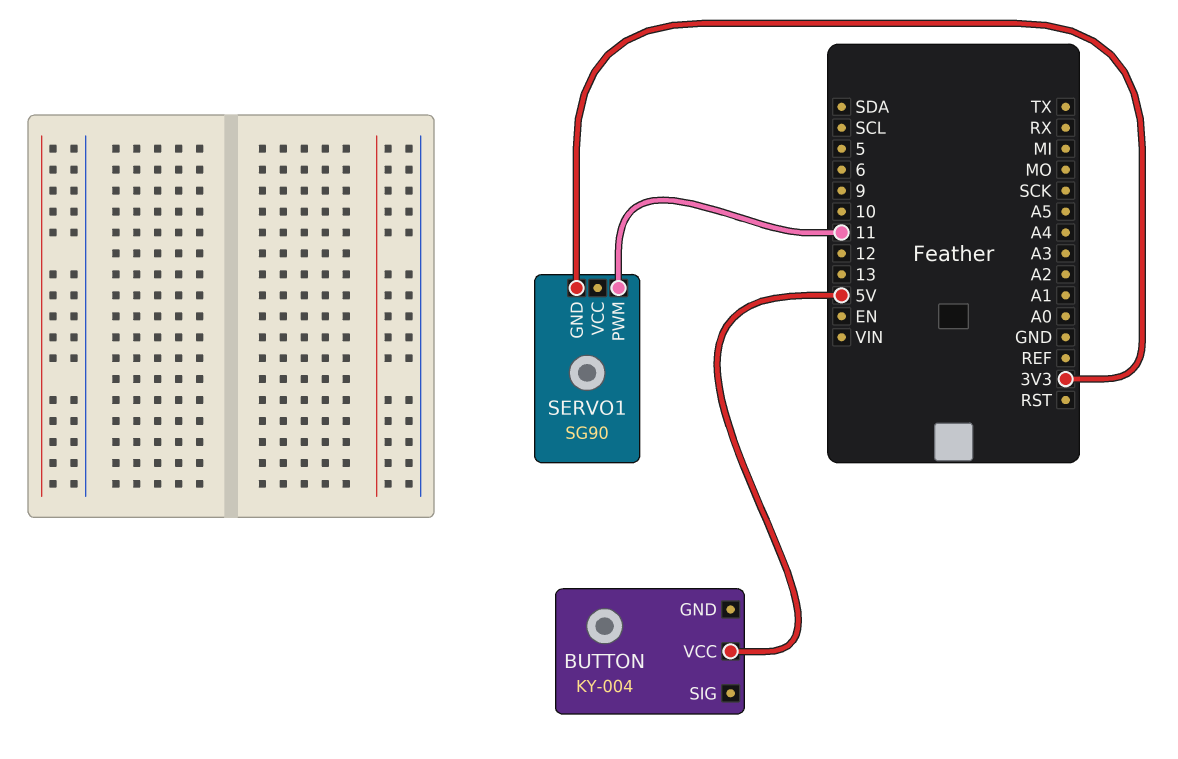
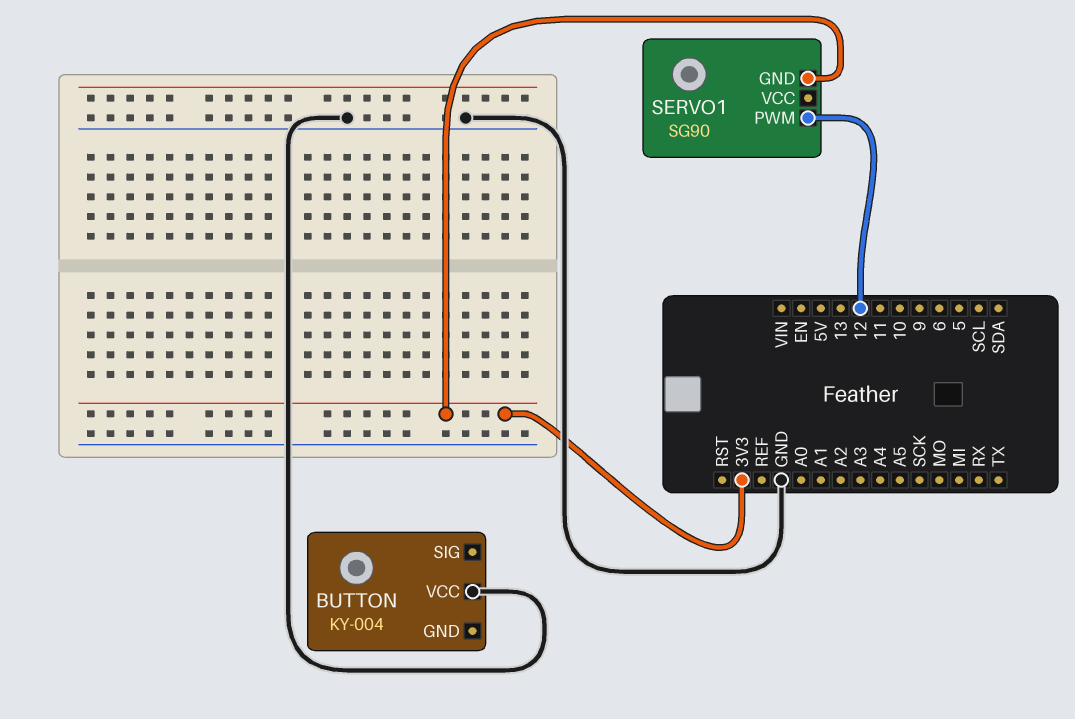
BUTTON pin VCC: 5V -> GND
SERVO1 pin PWM: 11 -> 12

